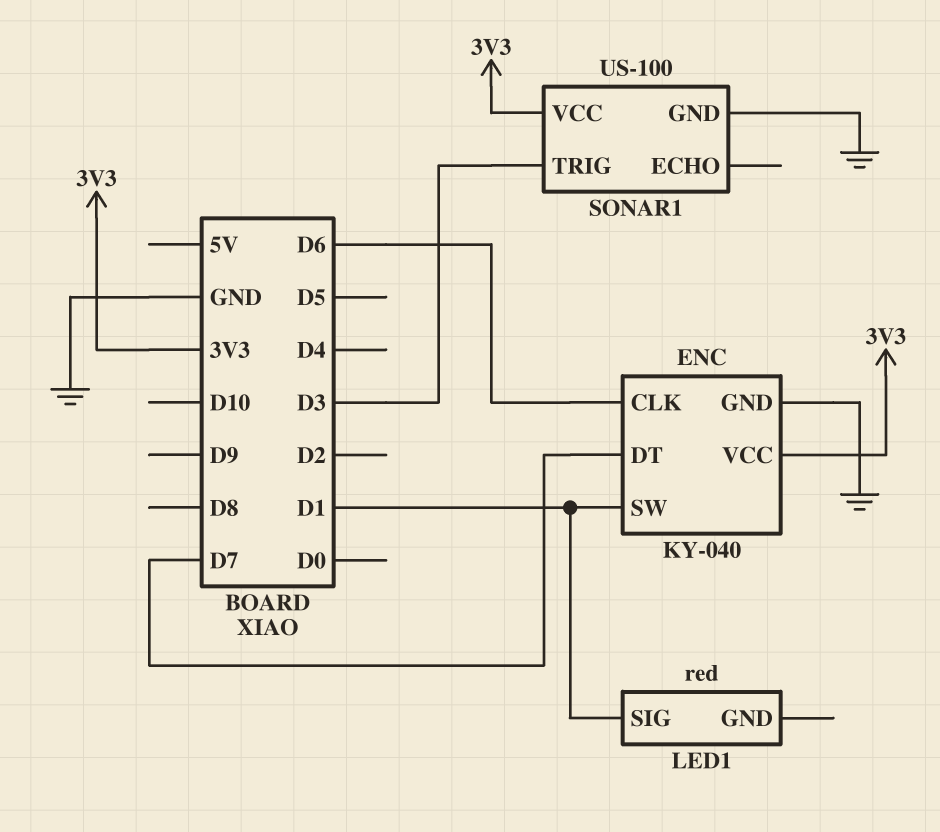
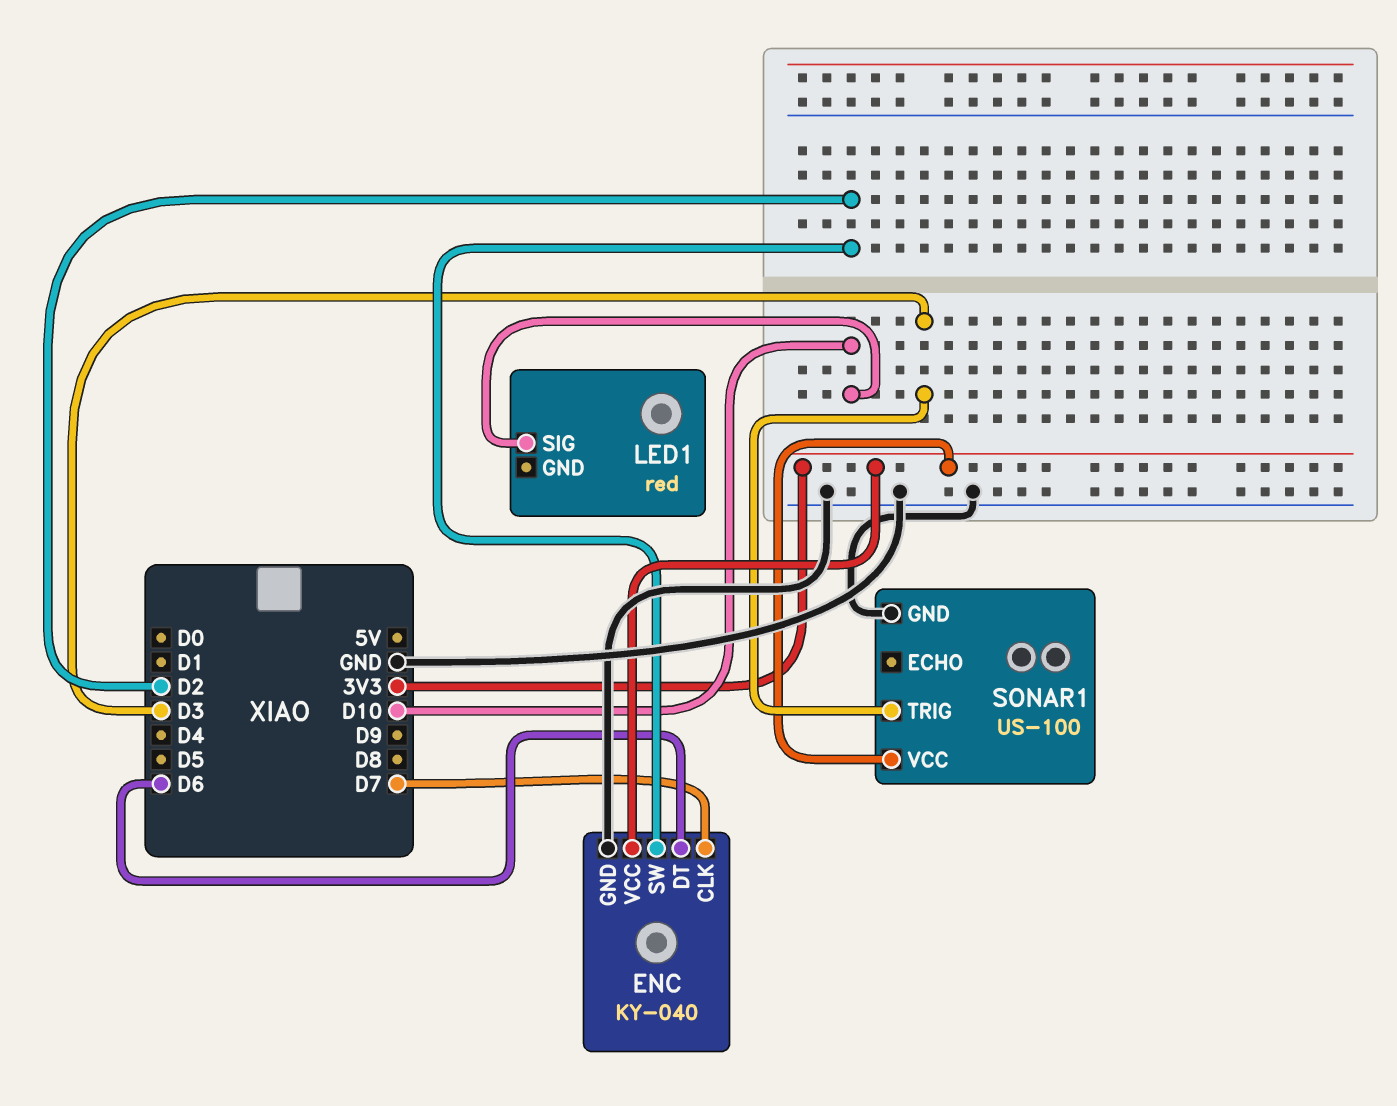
ENC pin CLK: D6 -> D7
ENC pin DT: D7 -> D6
ENC pin SW: D1 -> D2
LED1 pin SIG: D1 -> D10

